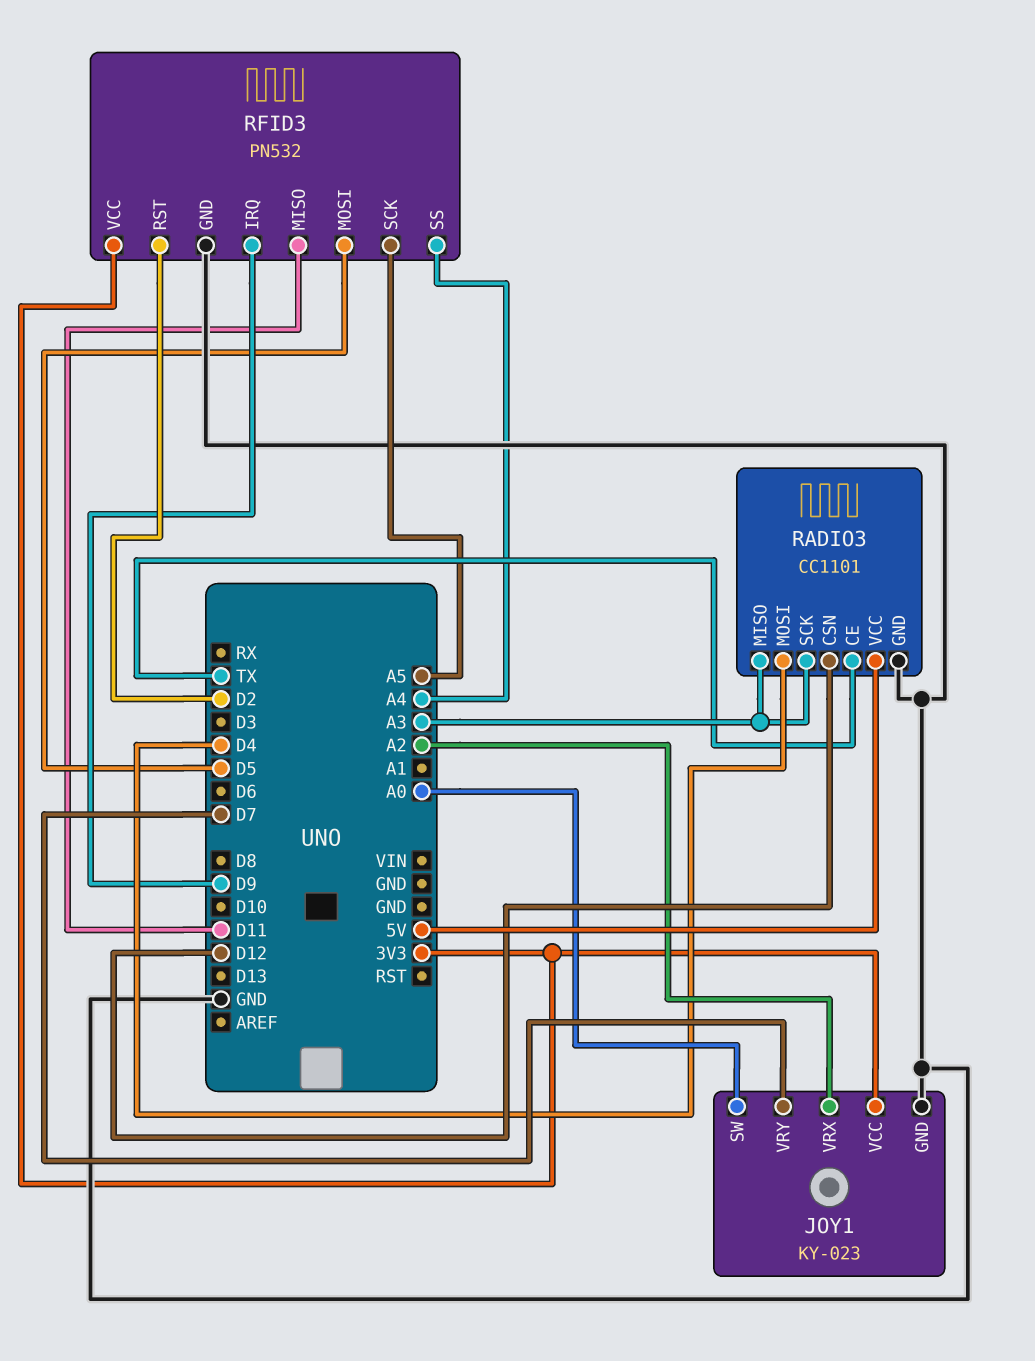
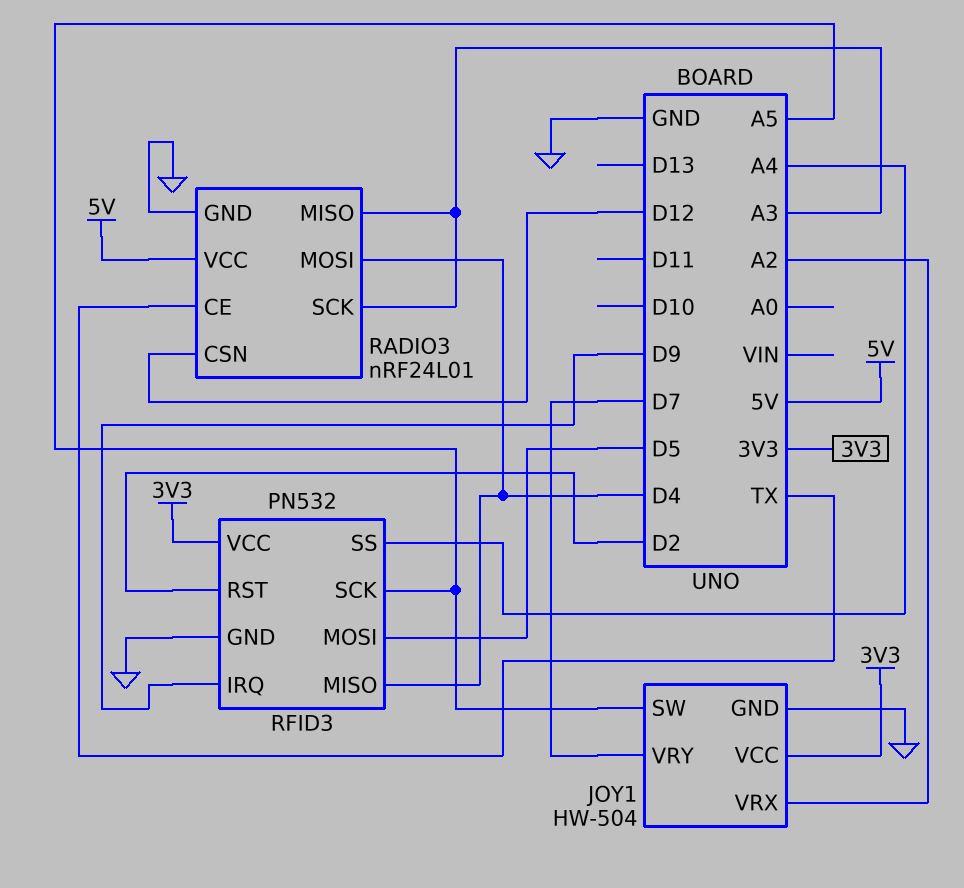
JOY1: KY-023 -> HW-504
JOY1 pin SW: A0 -> A5
RADIO3: CC1101 -> nRF24L01
RFID3 pin MISO: D11 -> D4

